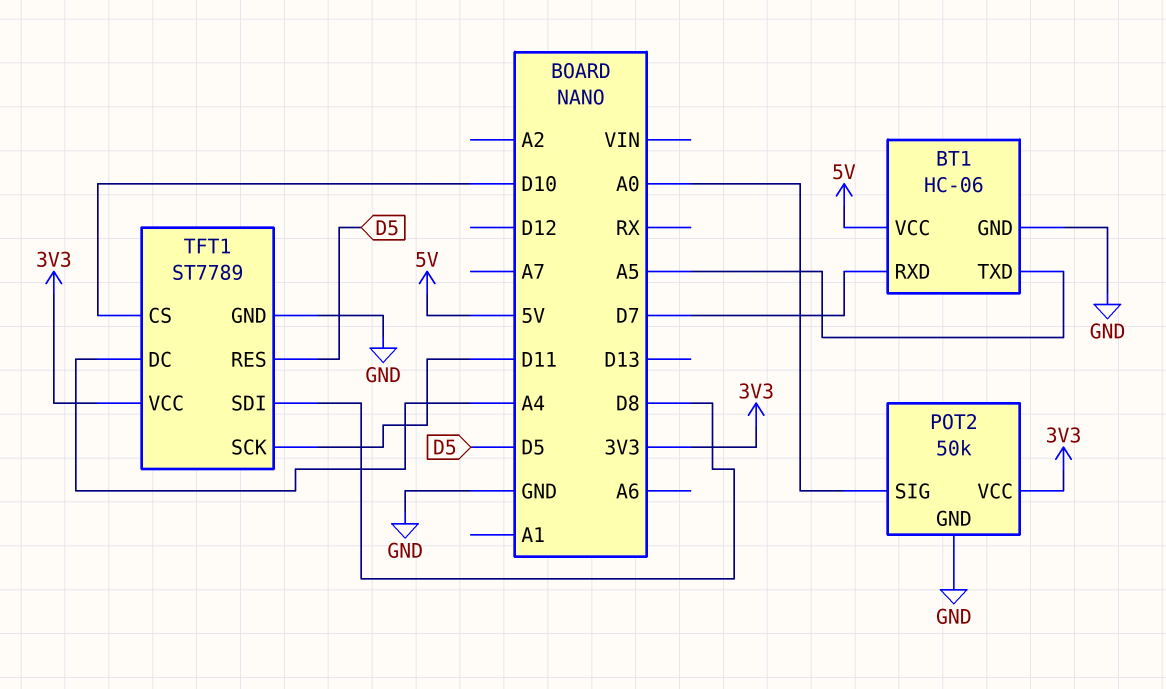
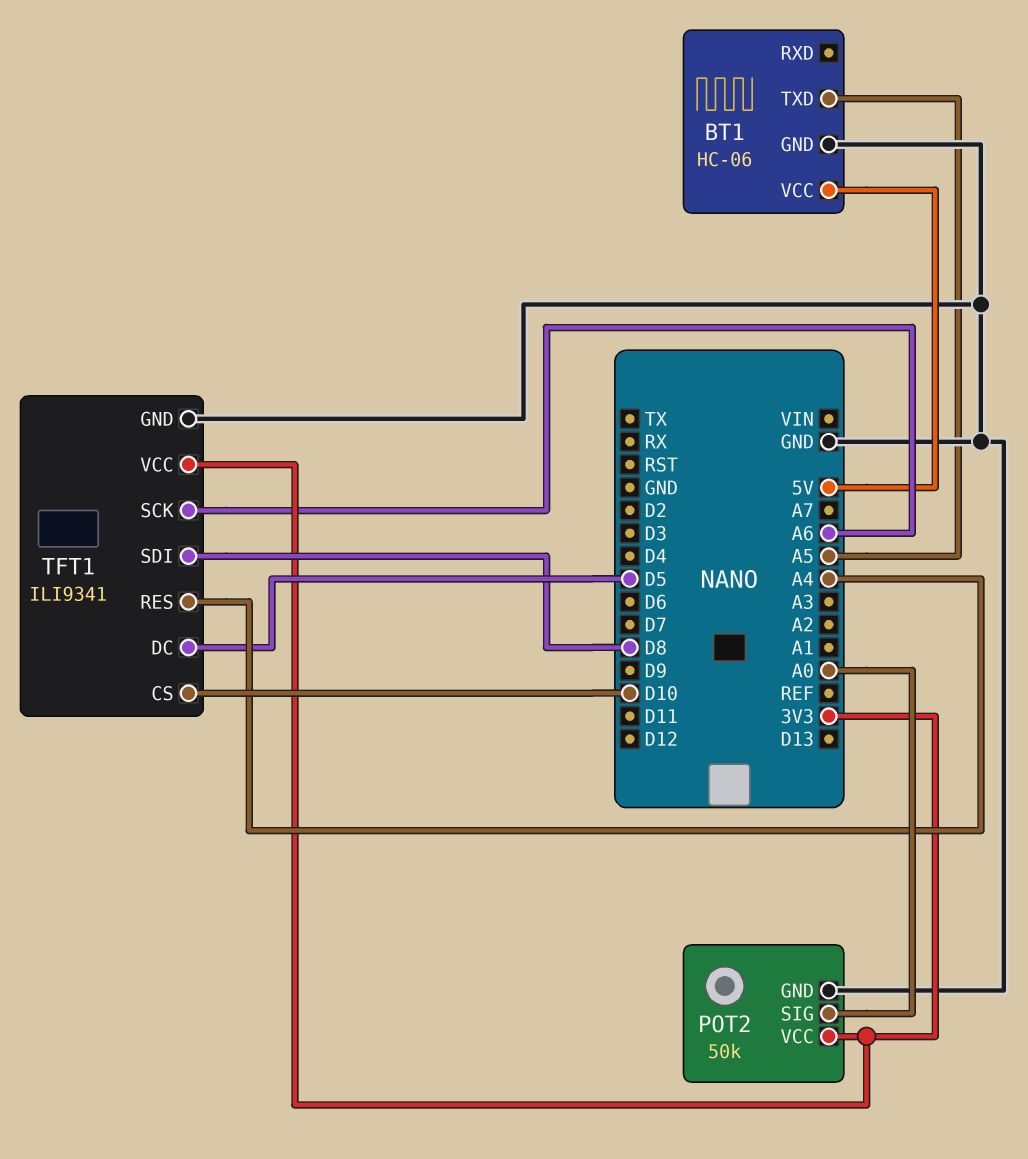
BT1 pin RXD: D7 -> none
TFT1: ST7789 -> ILI9341
TFT1 pin DC: A4 -> D5
TFT1 pin RES: D5 -> A4
TFT1 pin SCK: D11 -> A6

